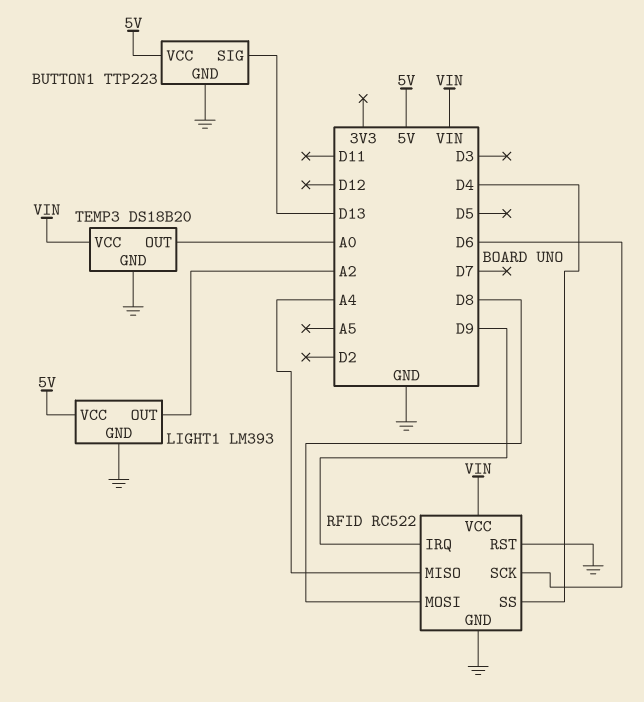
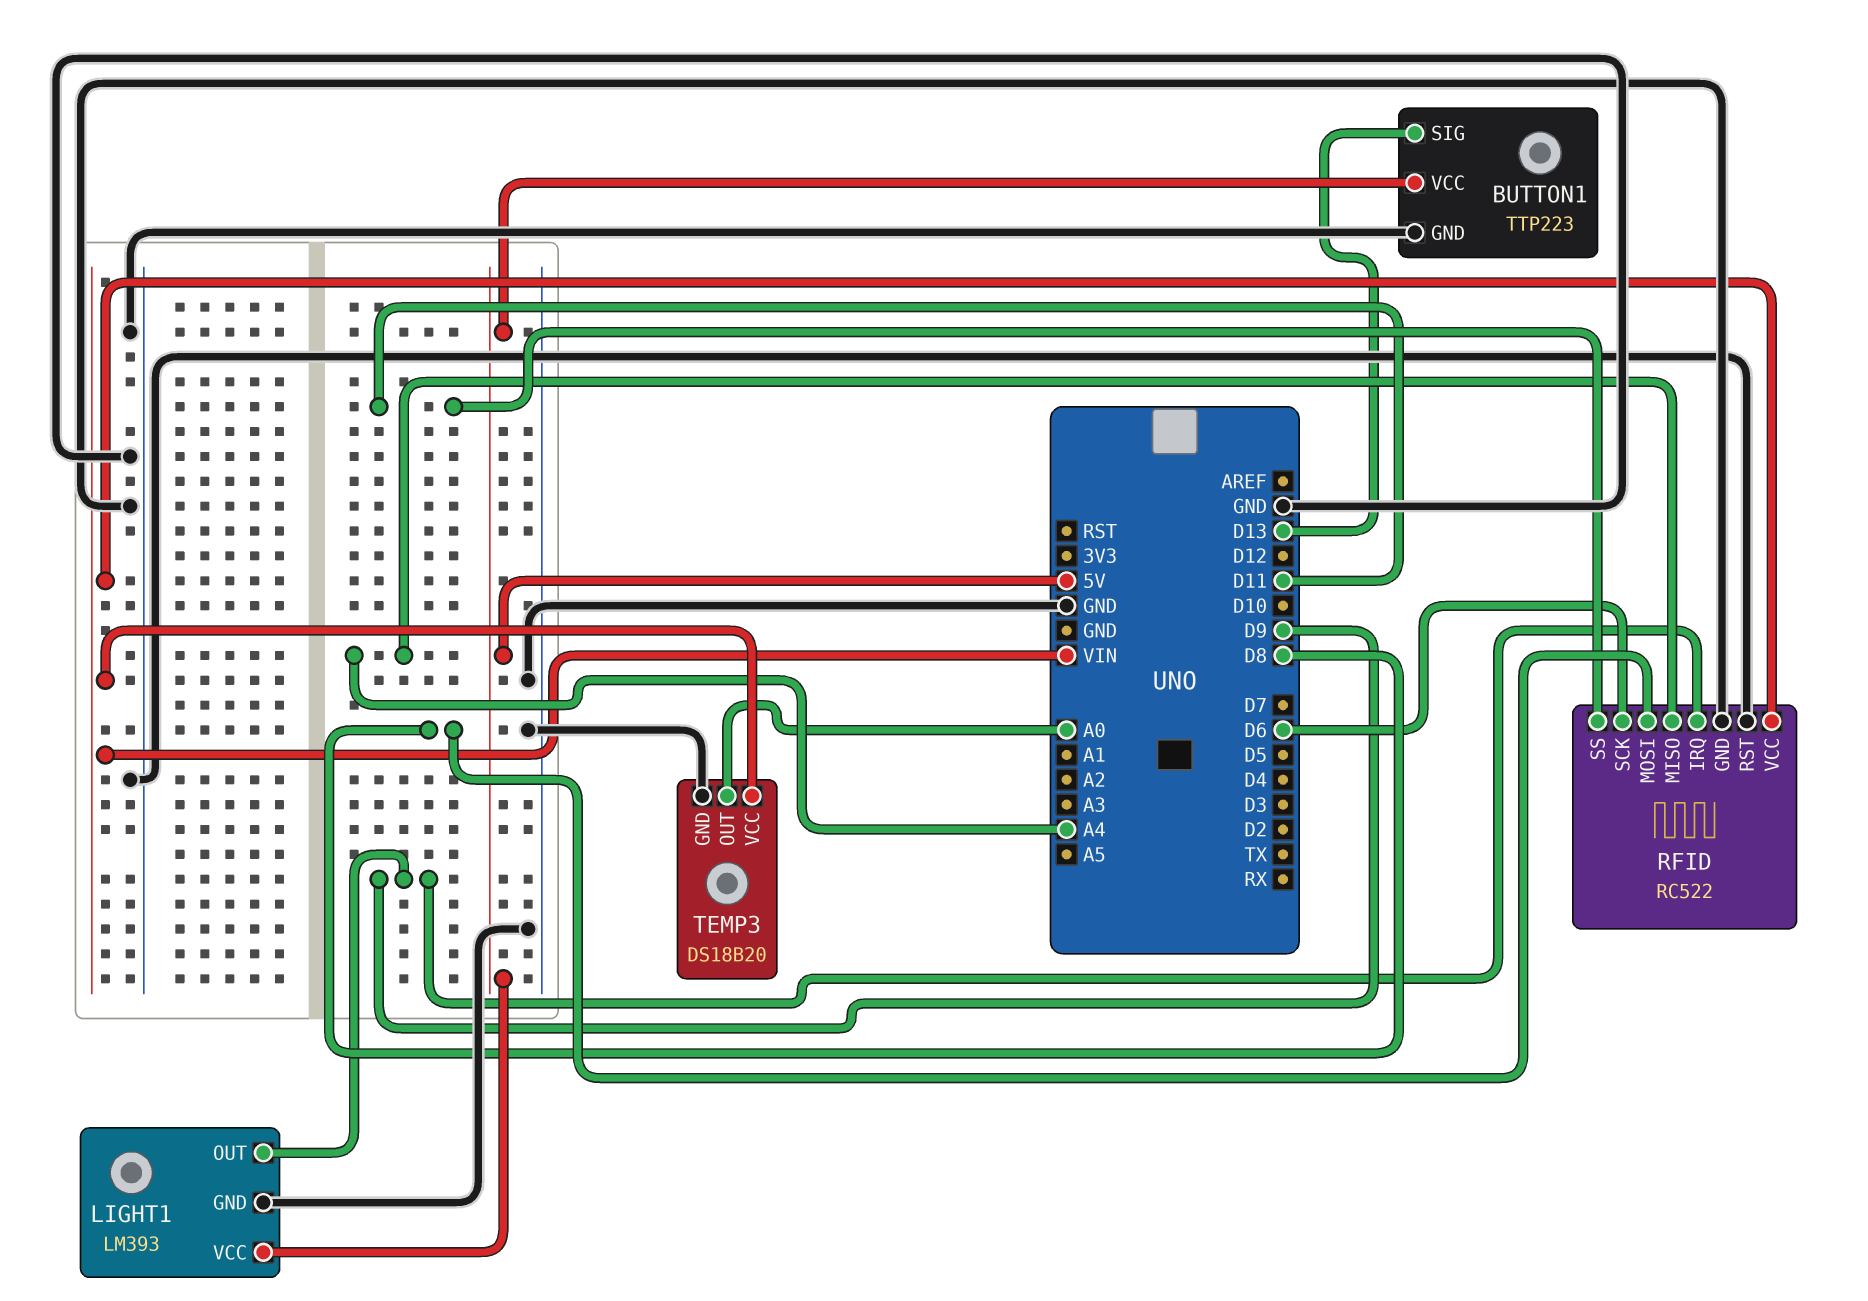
LIGHT1 pin OUT: A2 -> D9
RFID pin SS: D4 -> D11

